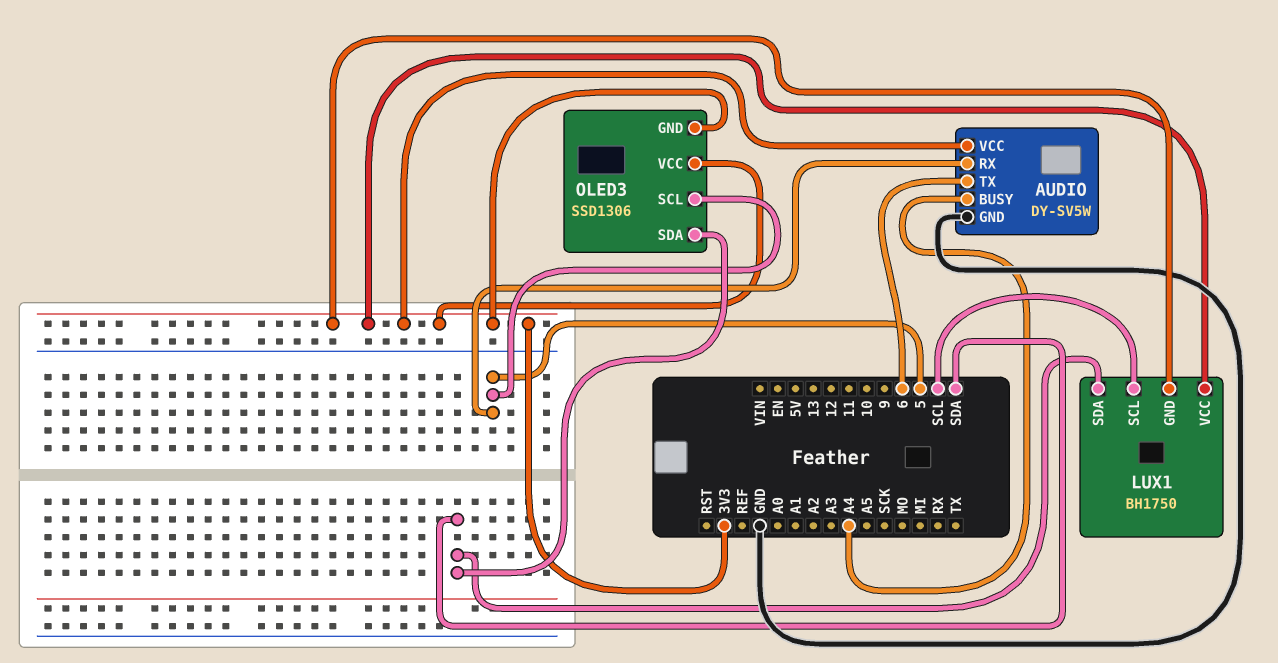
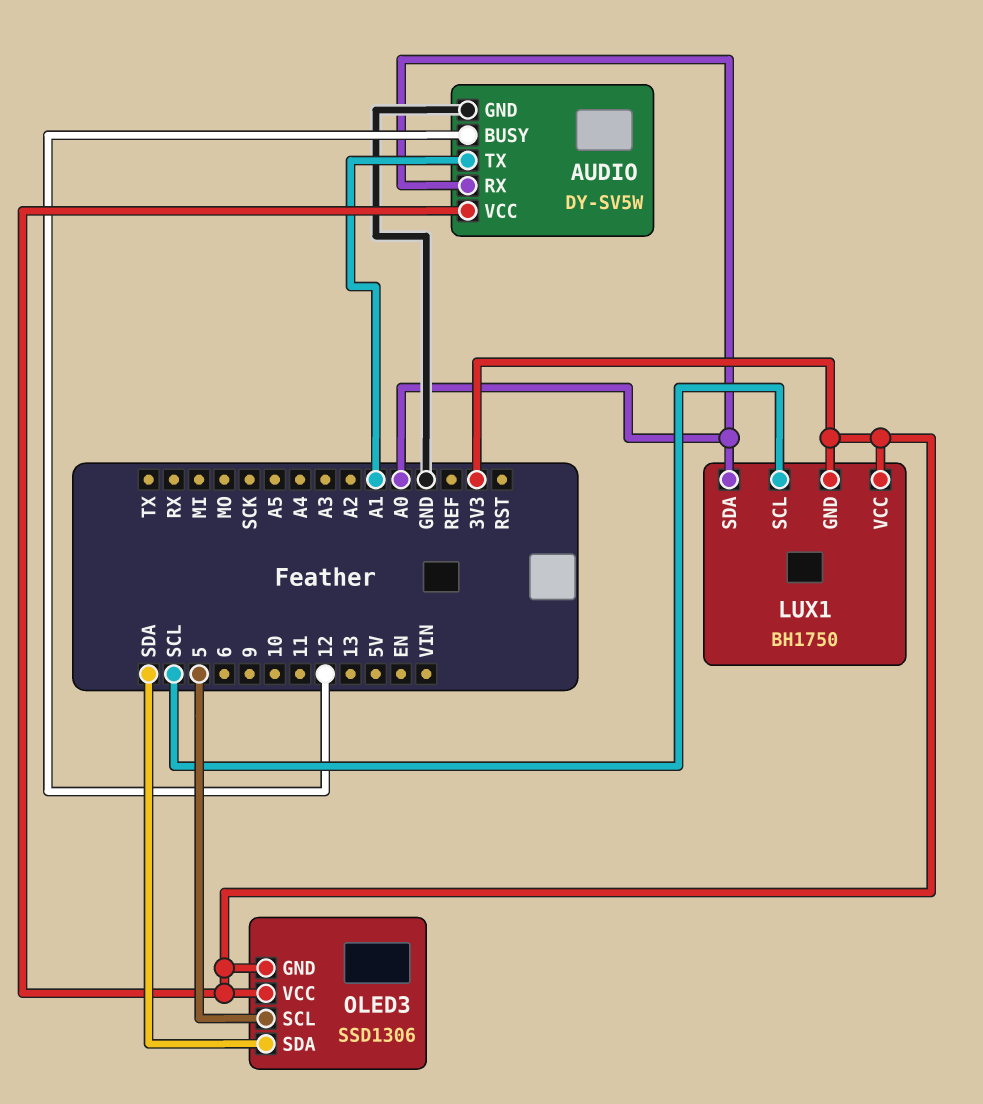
AUDIO pin BUSY: A4 -> 12
AUDIO pin RX: 5 -> A0
AUDIO pin TX: 6 -> A1
LUX1 pin SDA: SDA -> A0

